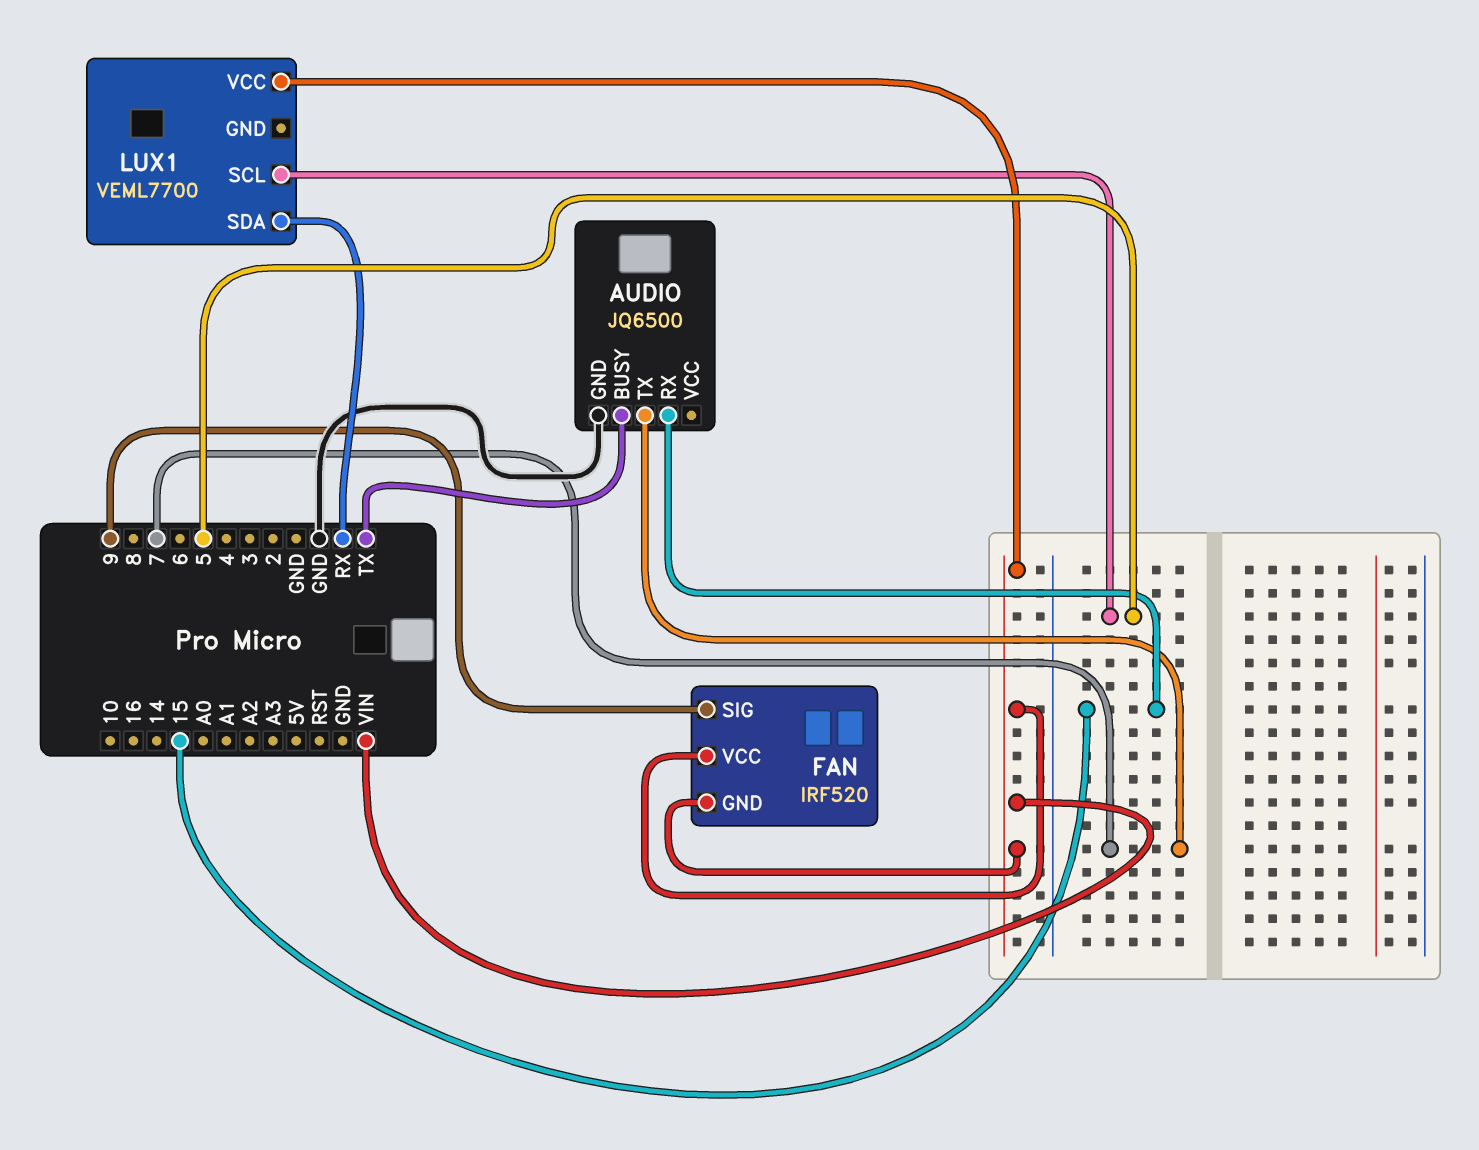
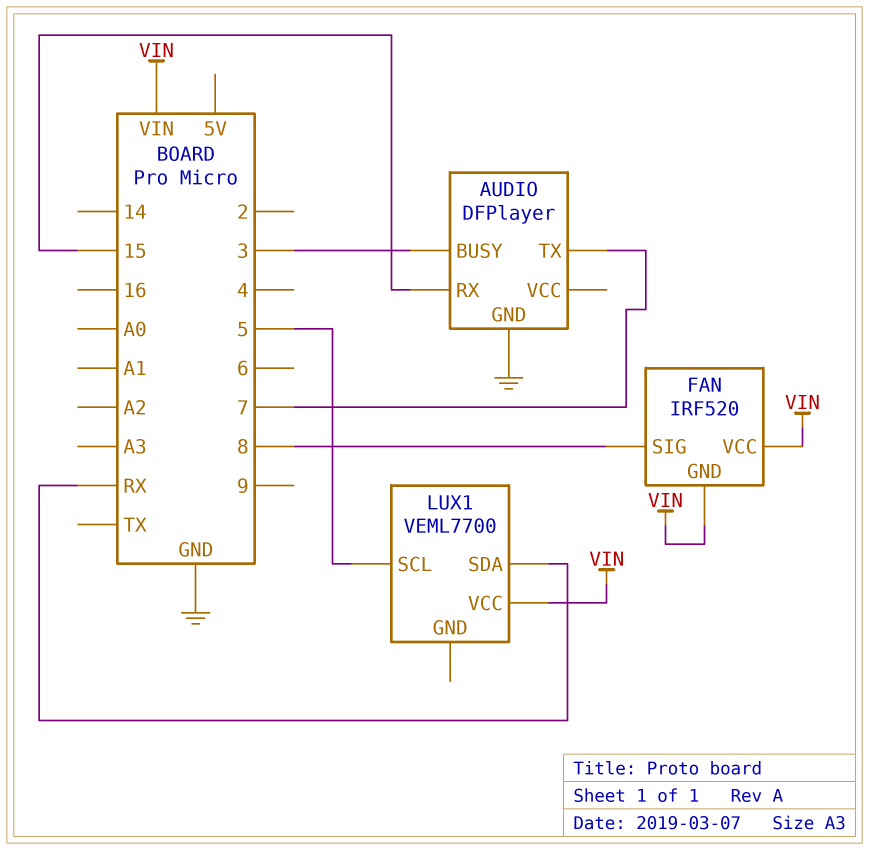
AUDIO: JQ6500 -> DFPlayer
AUDIO pin BUSY: TX -> 3
FAN pin SIG: 9 -> 8

